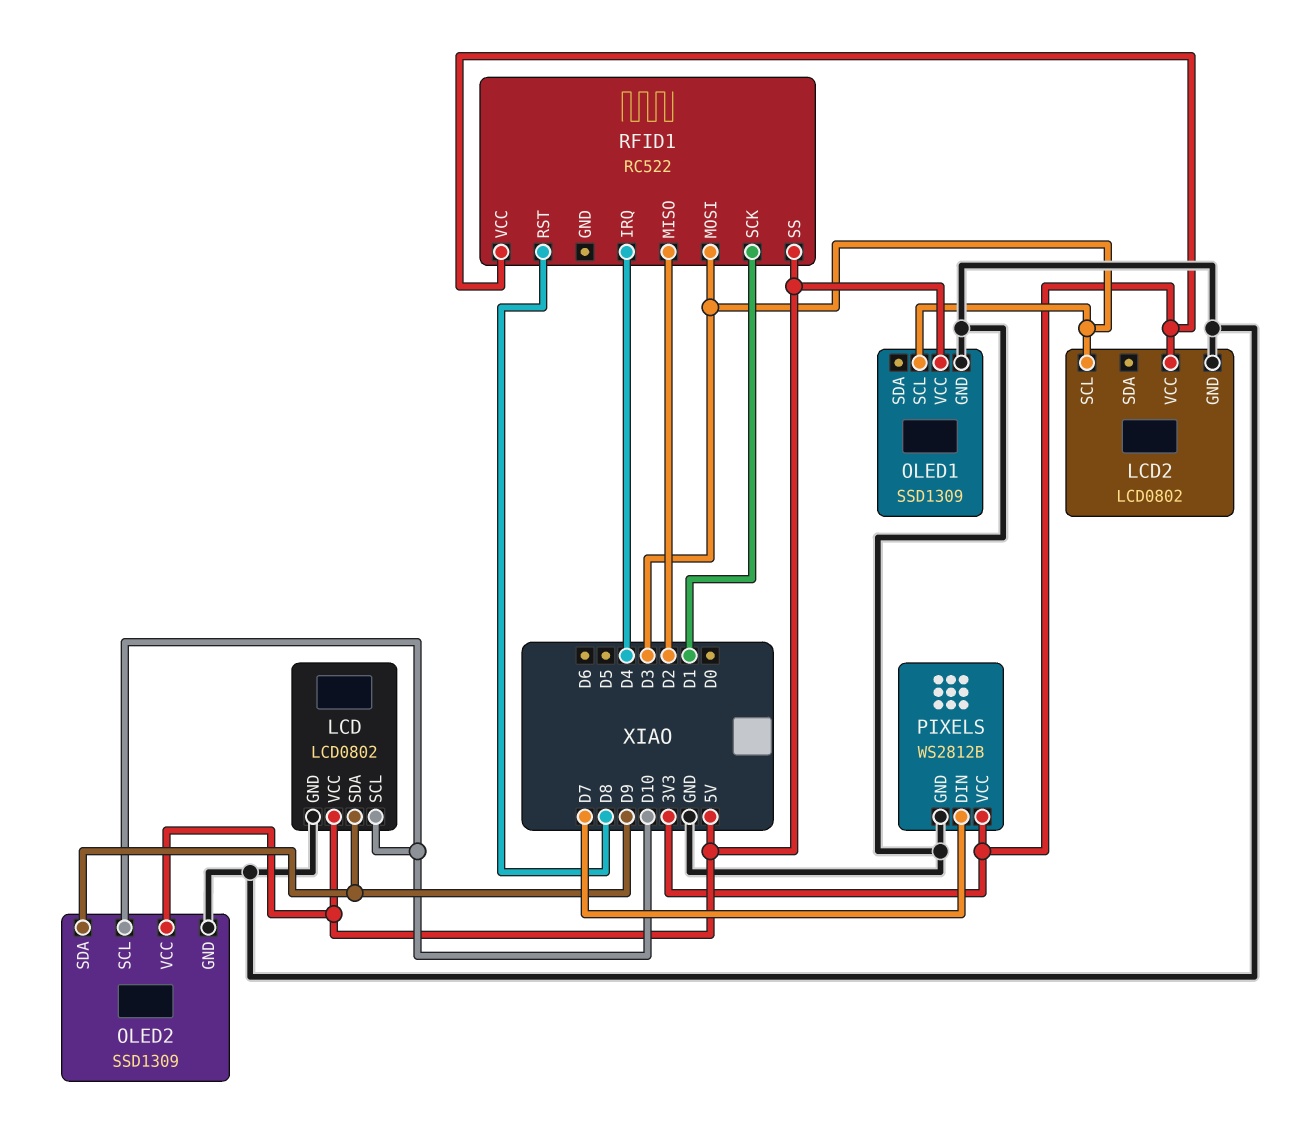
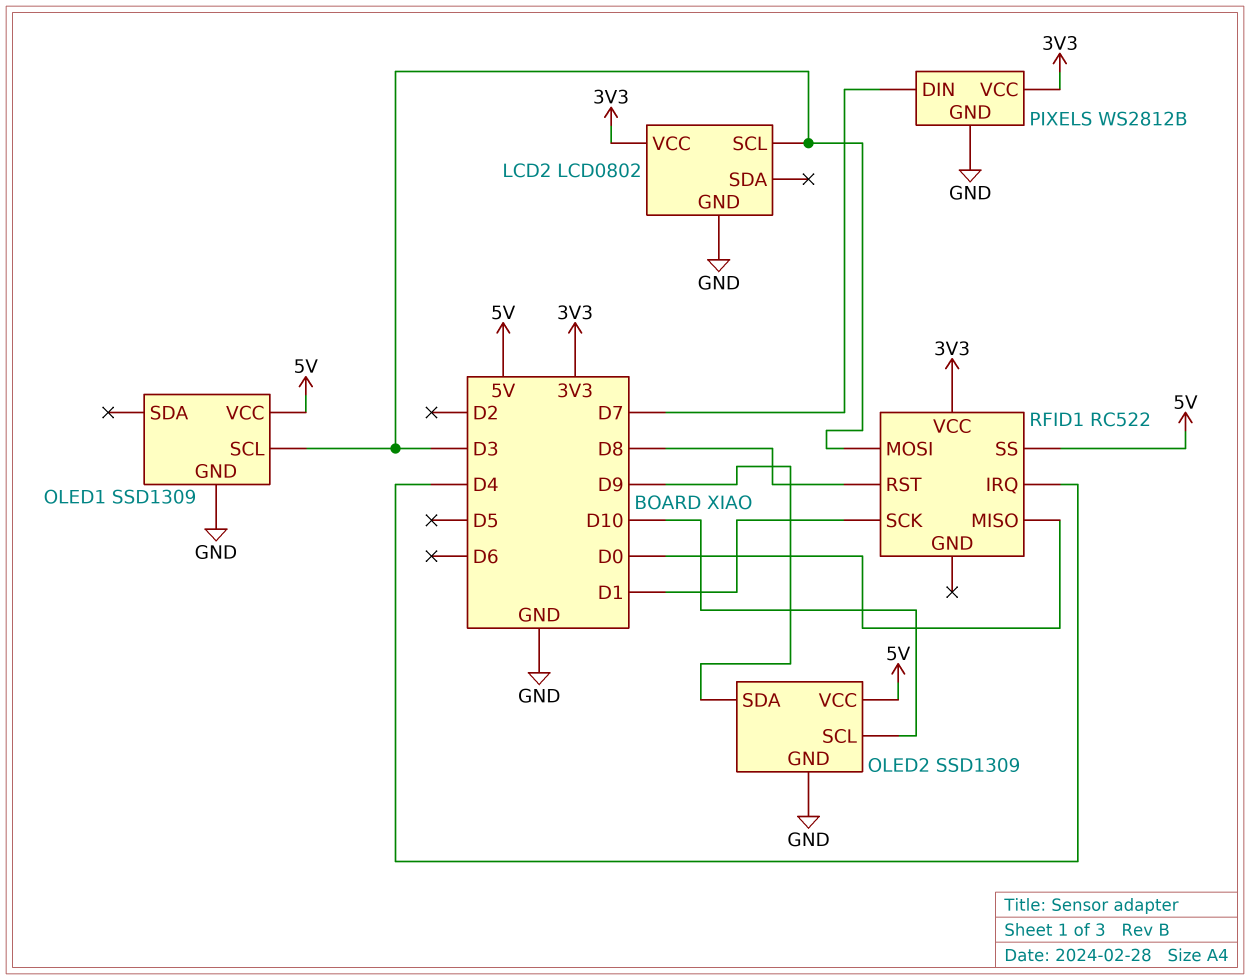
LCD: LCD0802 -> none
LCD pin GND: GND -> none
LCD pin SCL: D10 -> none
LCD pin SDA: D9 -> none
LCD pin VCC: 5V -> none
RFID1 pin MISO: D2 -> D0

